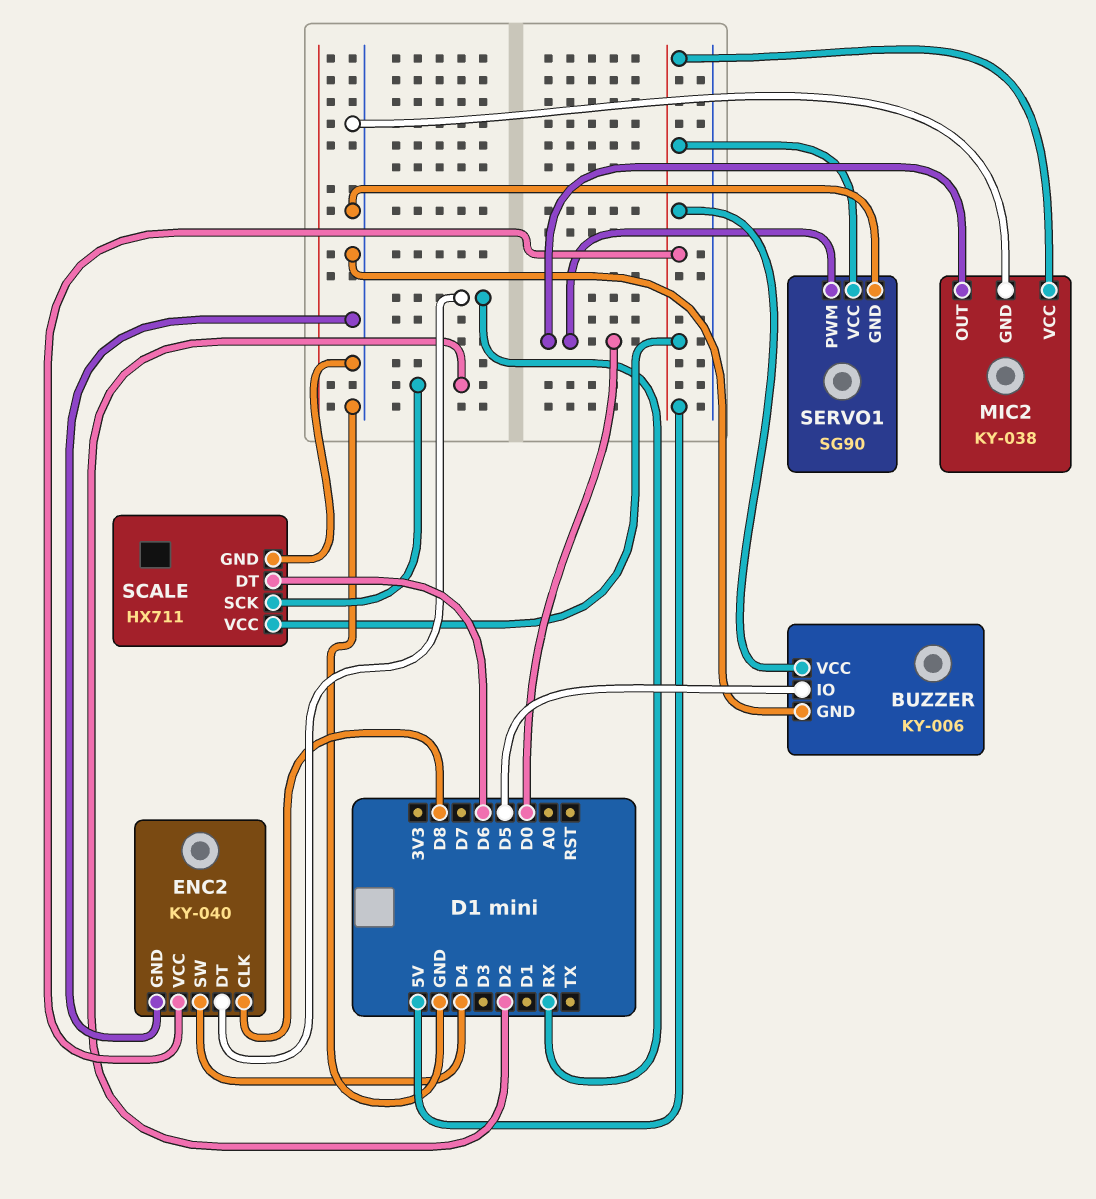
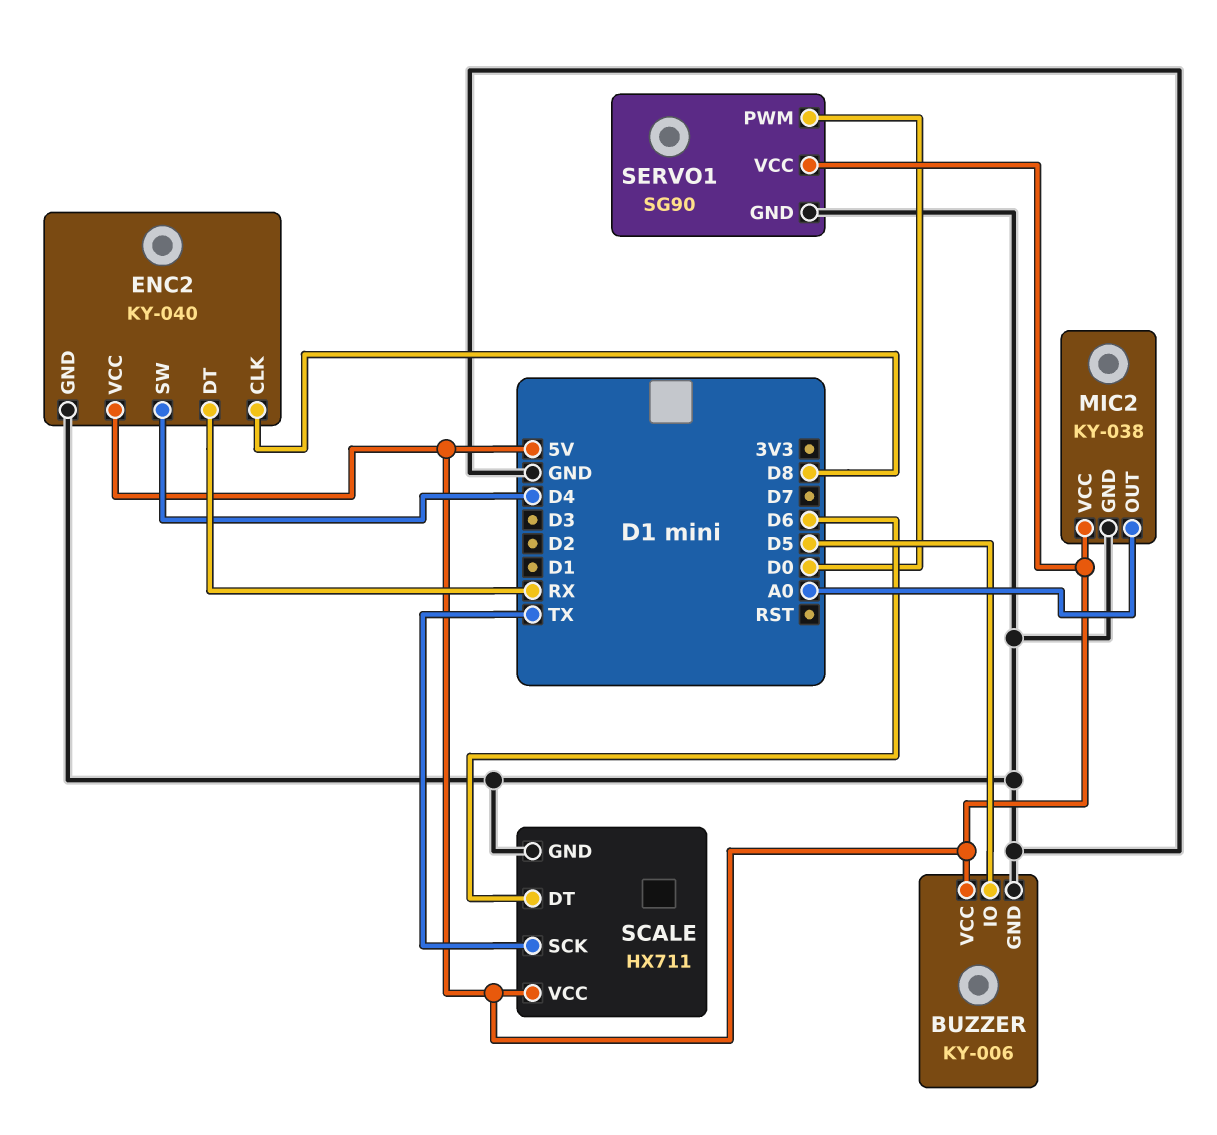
MIC2 pin OUT: D0 -> A0
SCALE pin SCK: D2 -> TX

